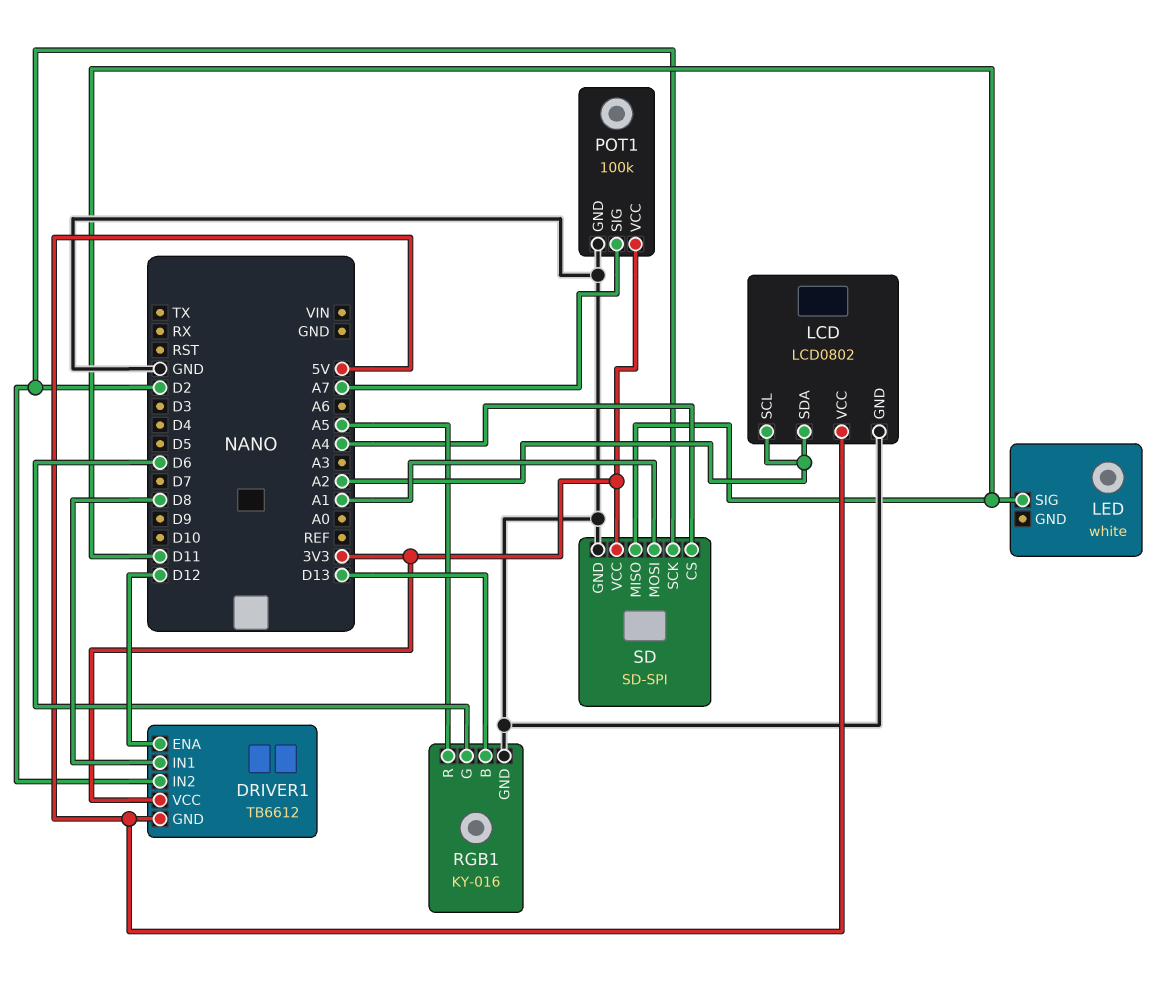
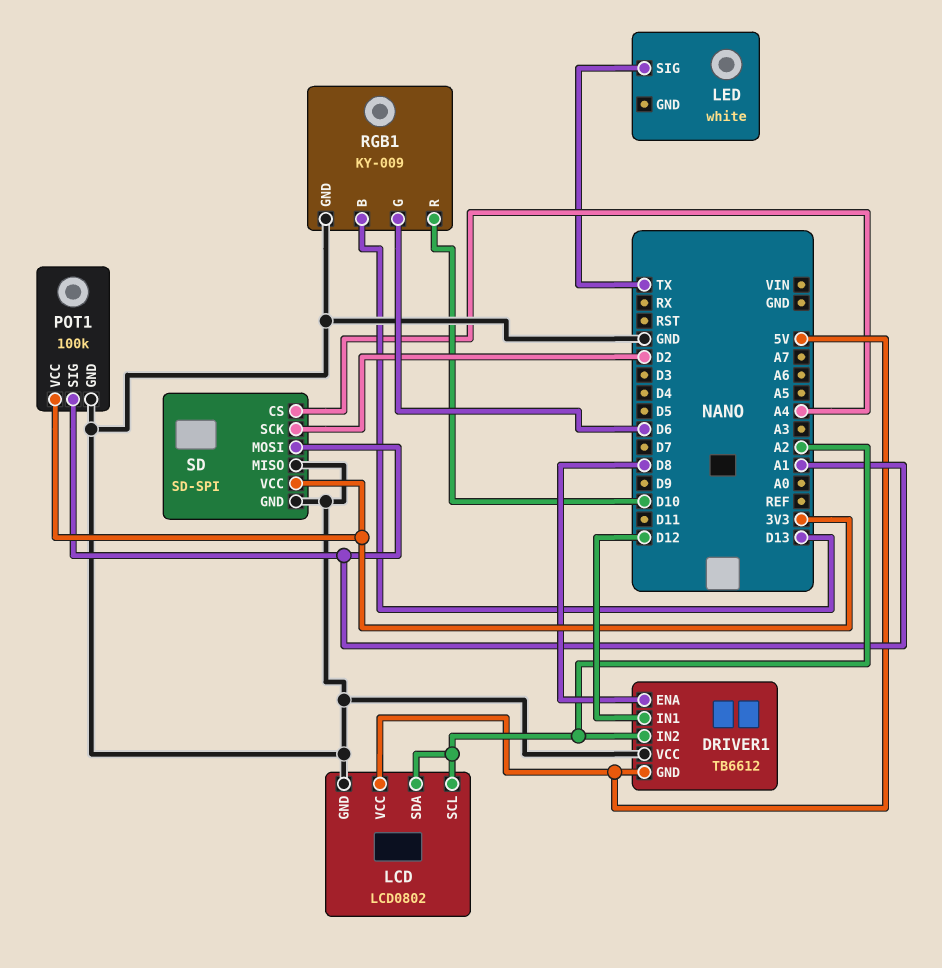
DRIVER1 pin ENA: D12 -> D8
DRIVER1 pin IN1: D8 -> D12
DRIVER1 pin IN2: D2 -> A2
DRIVER1 pin VCC: 3V3 -> GND
LED pin SIG: D11 -> TX
POT1 pin SIG: A7 -> A1
RGB1: KY-016 -> KY-009
RGB1 pin R: A5 -> D10
SD pin MISO: D11 -> GND

